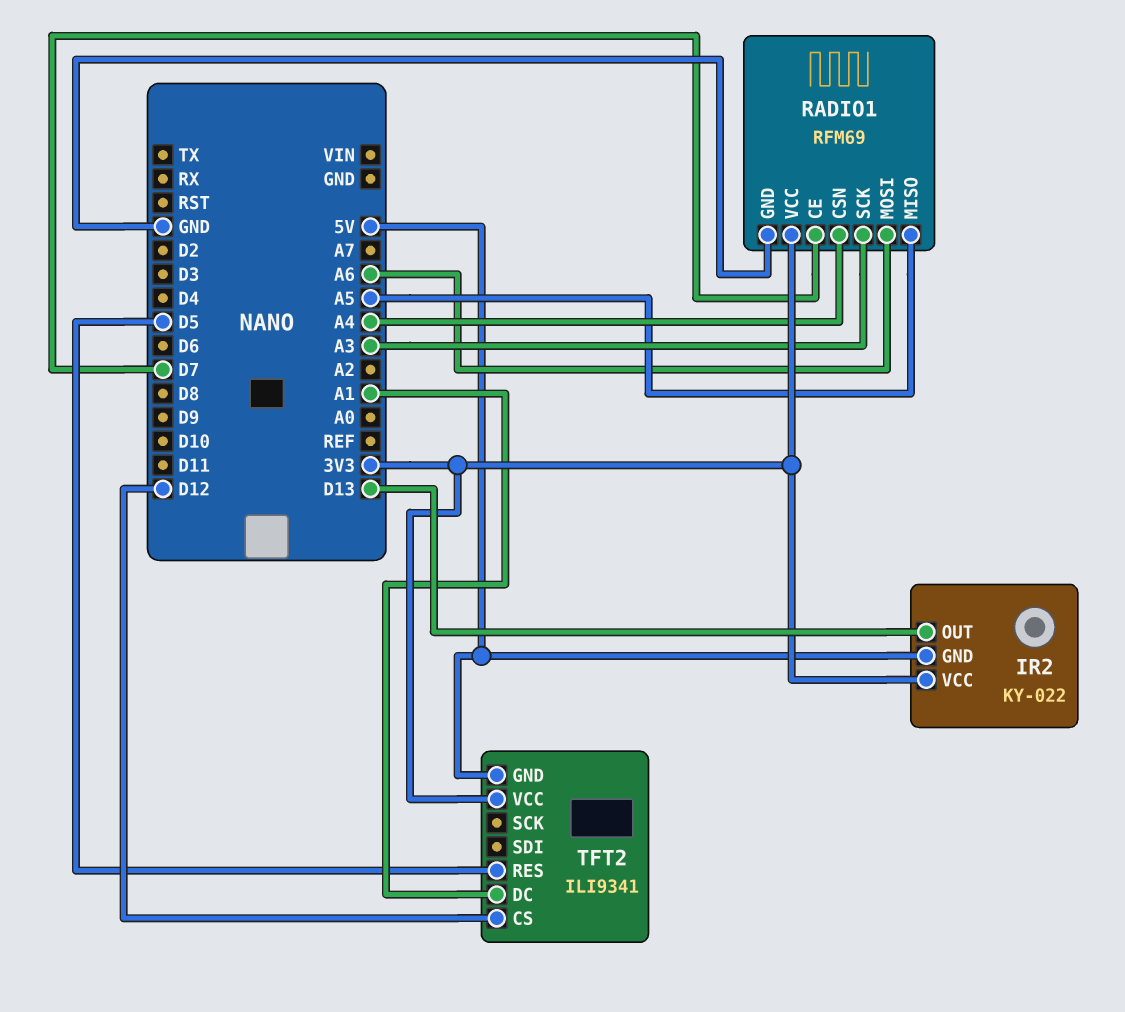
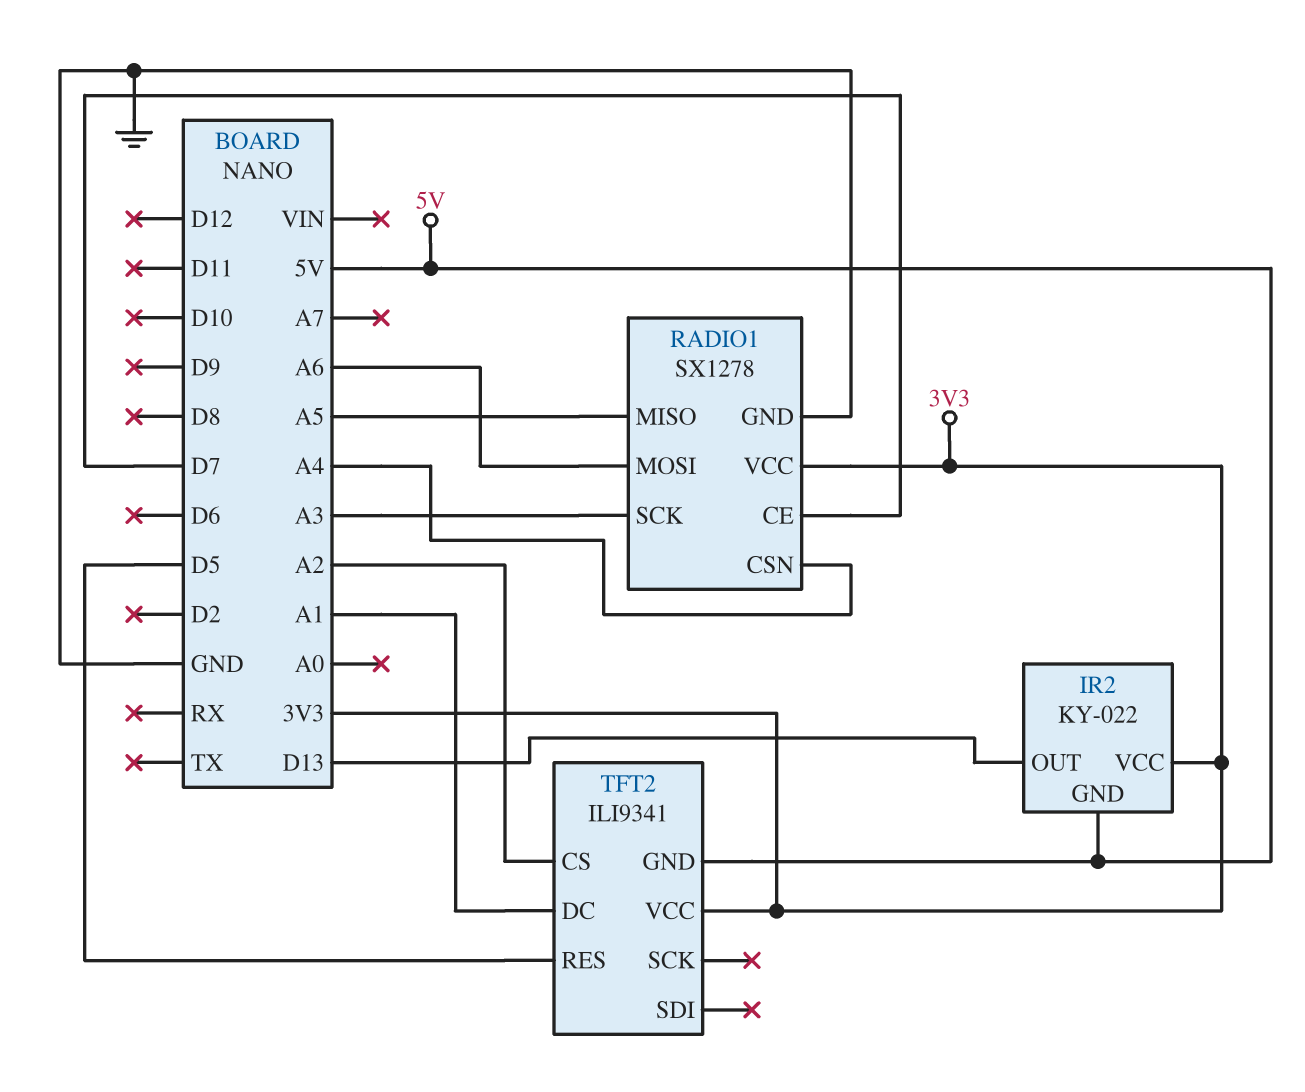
RADIO1: RFM69 -> SX1278
TFT2 pin CS: D12 -> A2

